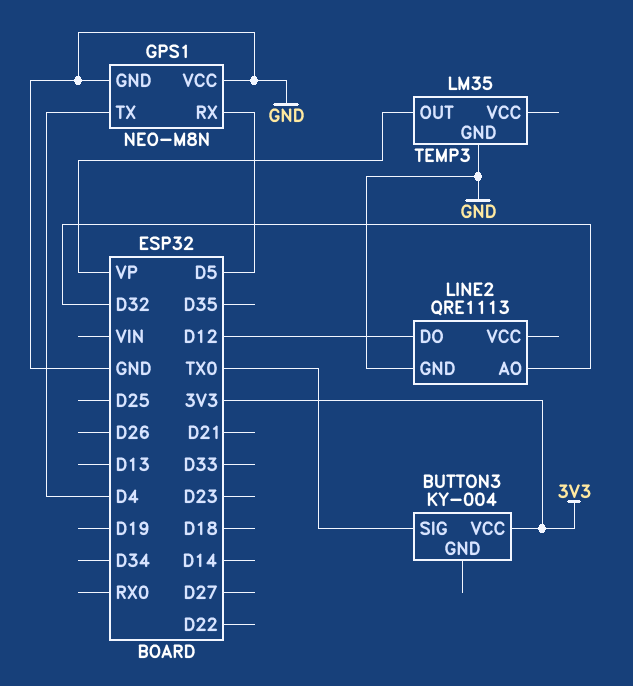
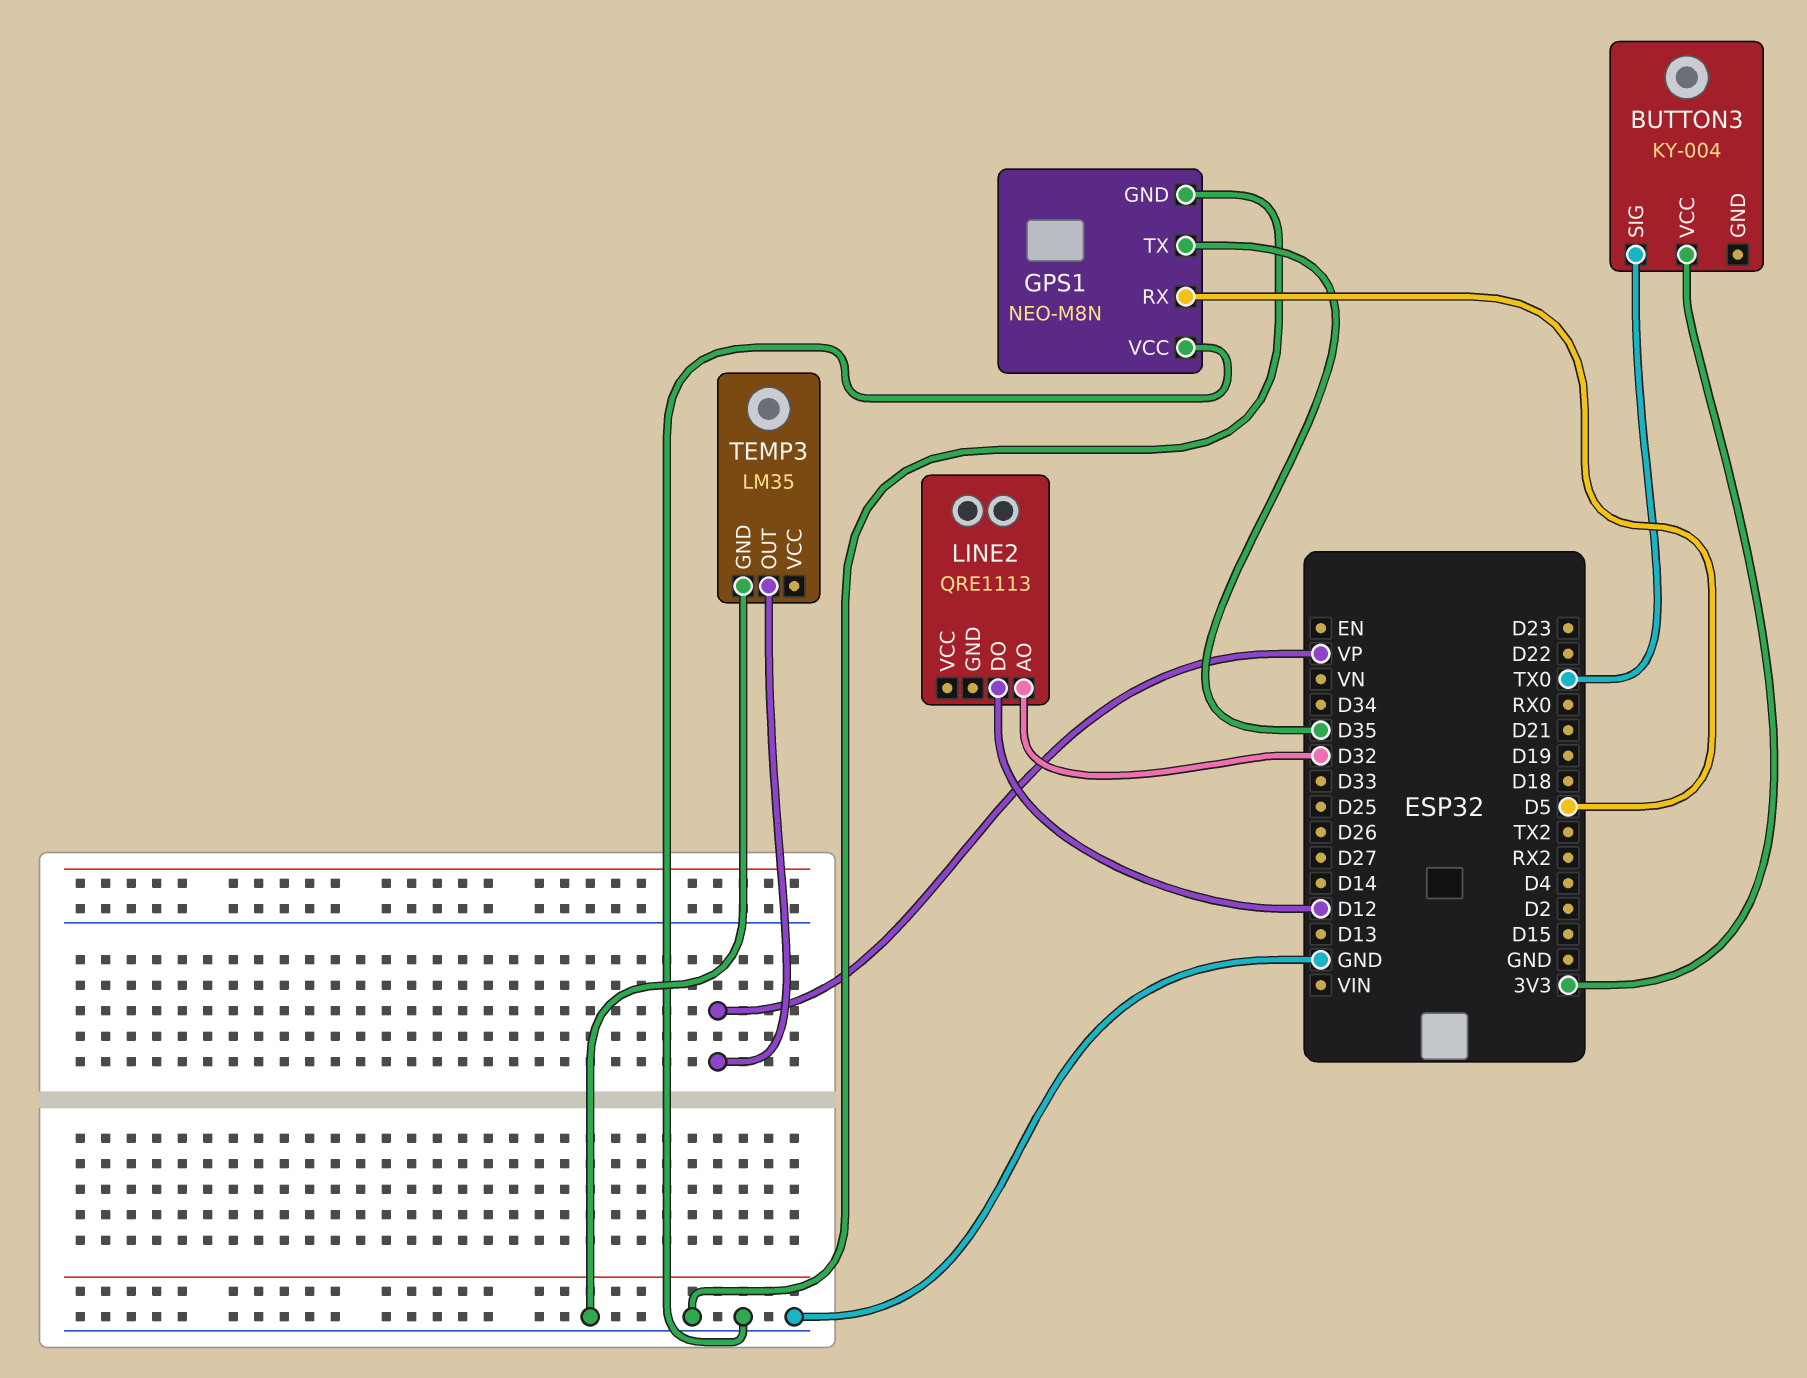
GPS1 pin TX: D4 -> D35
LINE2 pin GND: GND -> none

